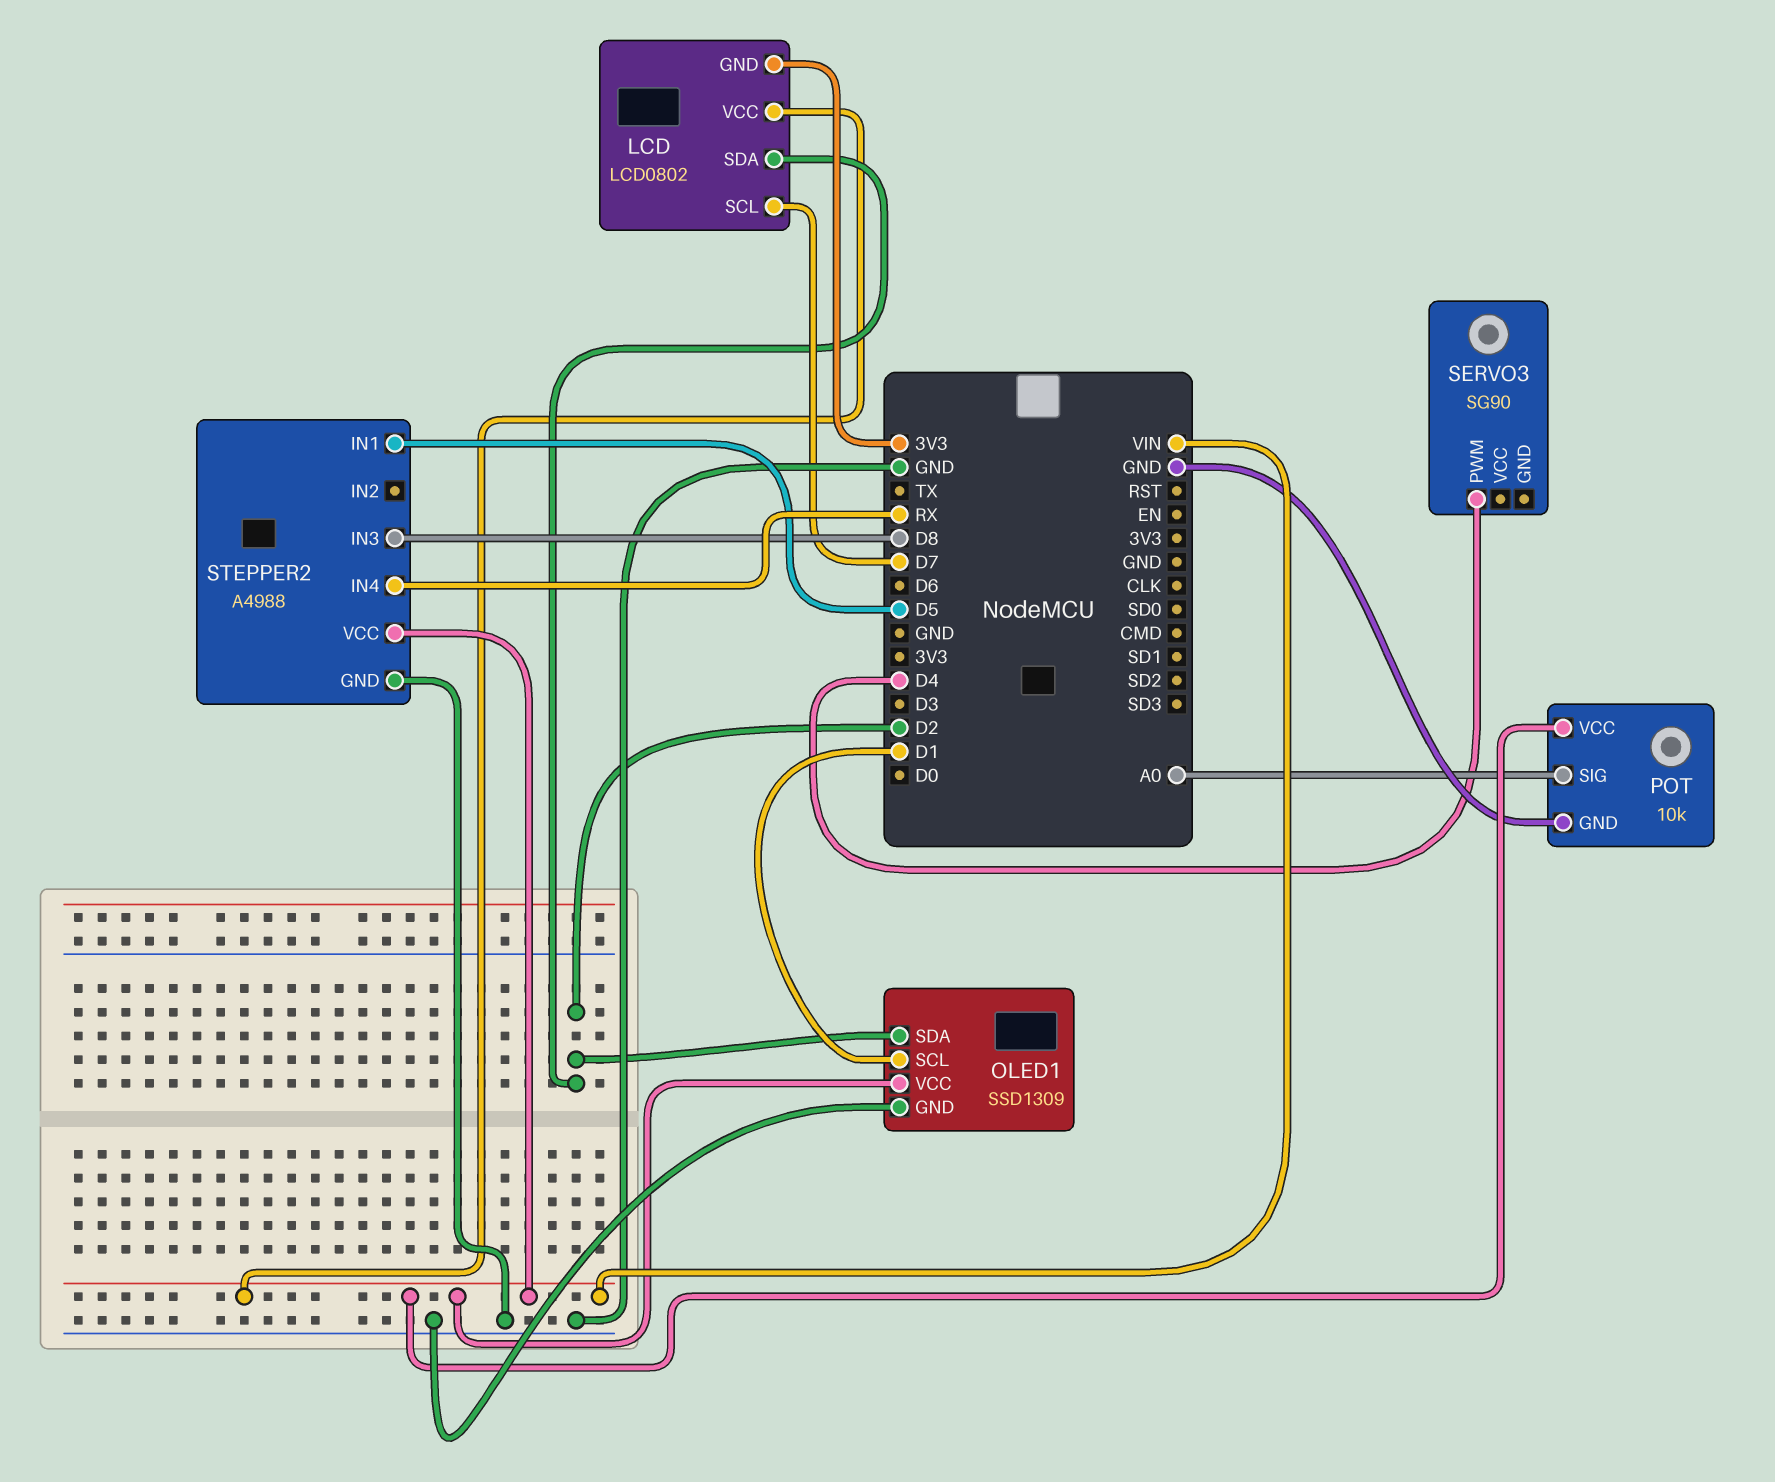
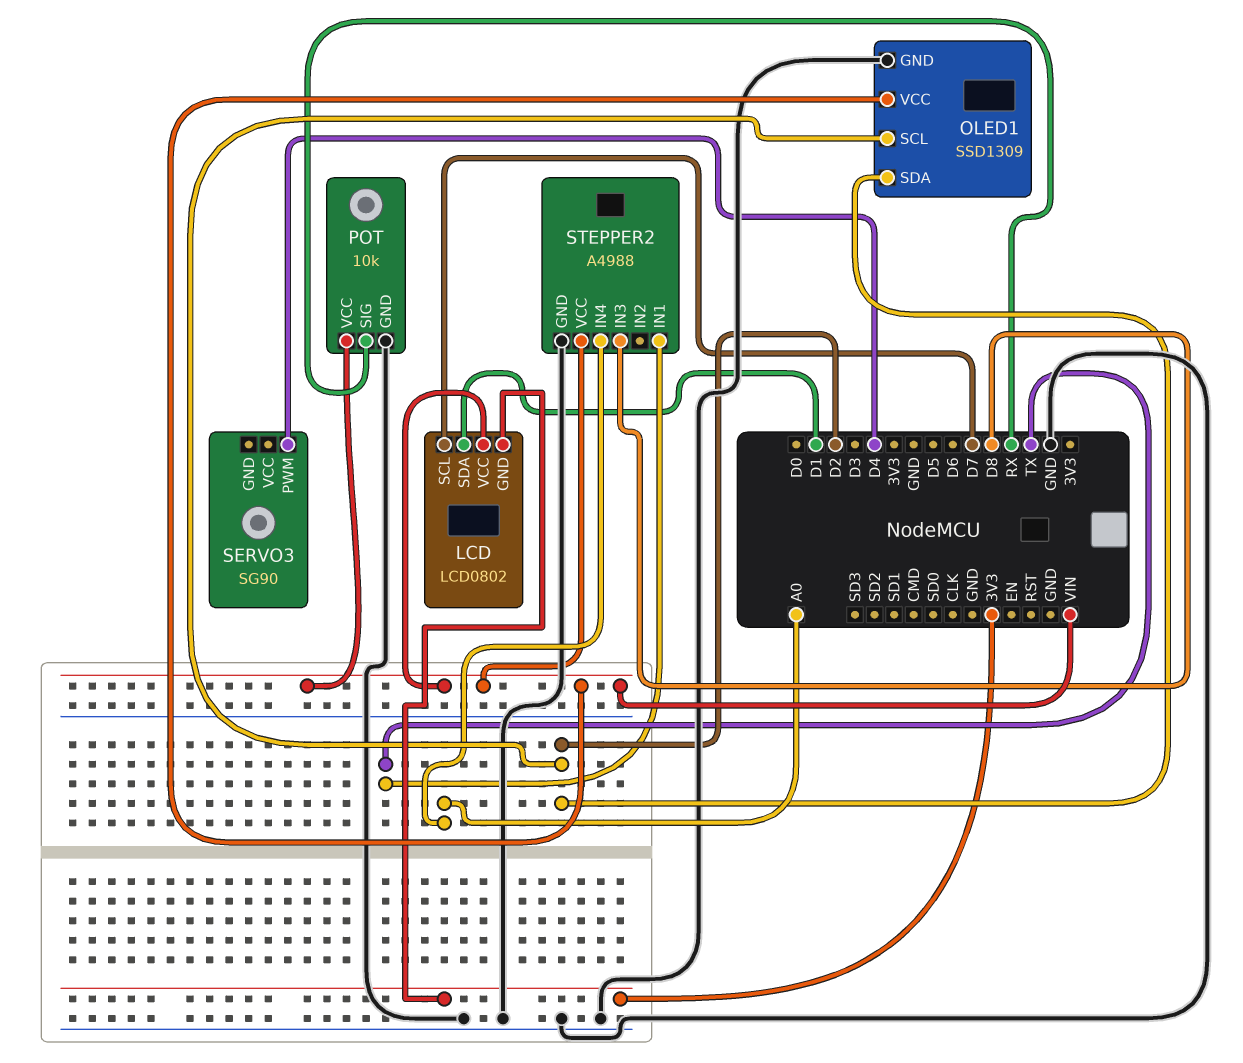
LCD pin SDA: D2 -> D1
OLED1 pin SCL: D1 -> D2
POT pin SIG: A0 -> RX
STEPPER2 pin IN1: D5 -> TX
STEPPER2 pin IN4: RX -> A0

